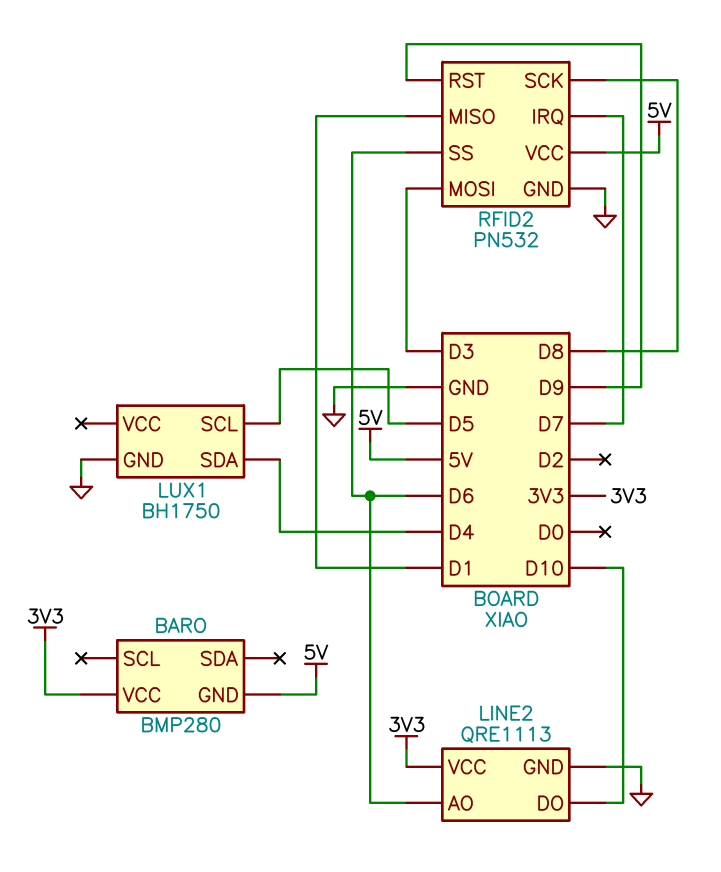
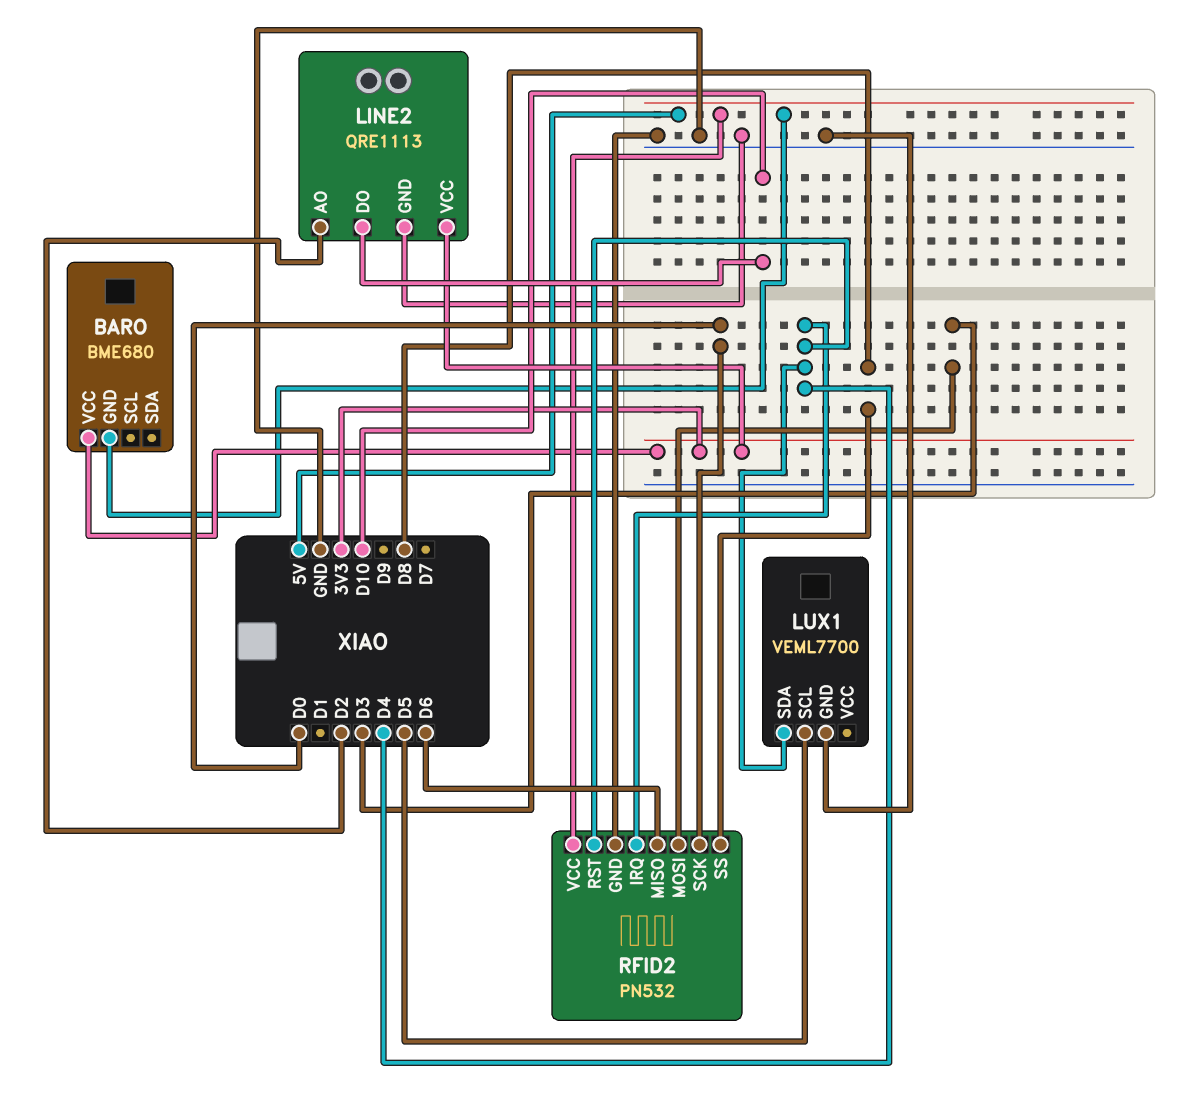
BARO: BMP280 -> BME680
LINE2 pin AO: D6 -> D2
LUX1: BH1750 -> VEML7700
RFID2 pin IRQ: D7 -> D4
RFID2 pin MISO: D1 -> D6
RFID2 pin RST: D9 -> D4
RFID2 pin SCK: D8 -> D0
RFID2 pin SS: D6 -> D8

